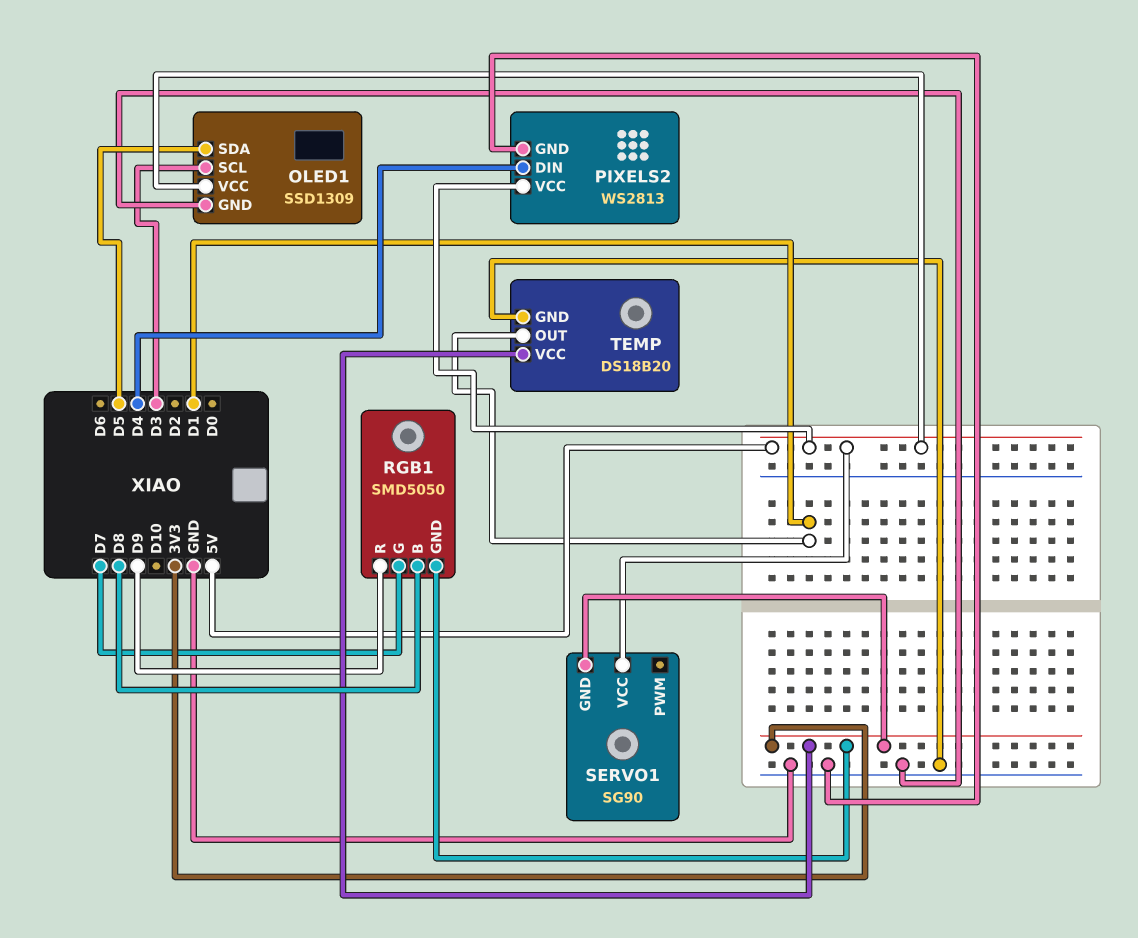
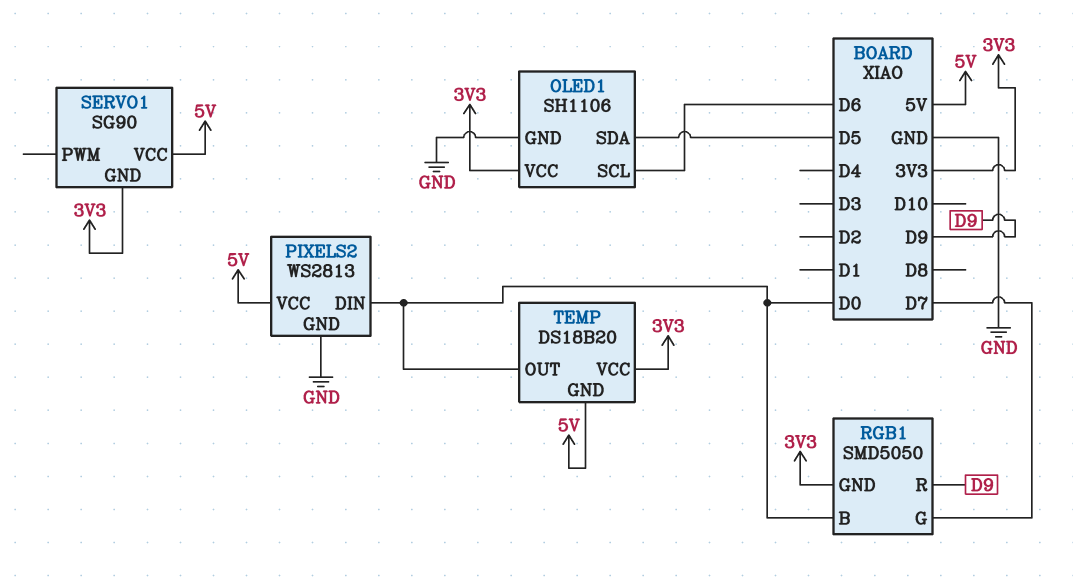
OLED1: SSD1309 -> SH1106
OLED1 pin SCL: D3 -> D6
OLED1 pin VCC: 5V -> 3V3
PIXELS2 pin DIN: D4 -> D0
RGB1 pin B: D8 -> D0
TEMP pin GND: GND -> 5V
TEMP pin OUT: D1 -> D0

